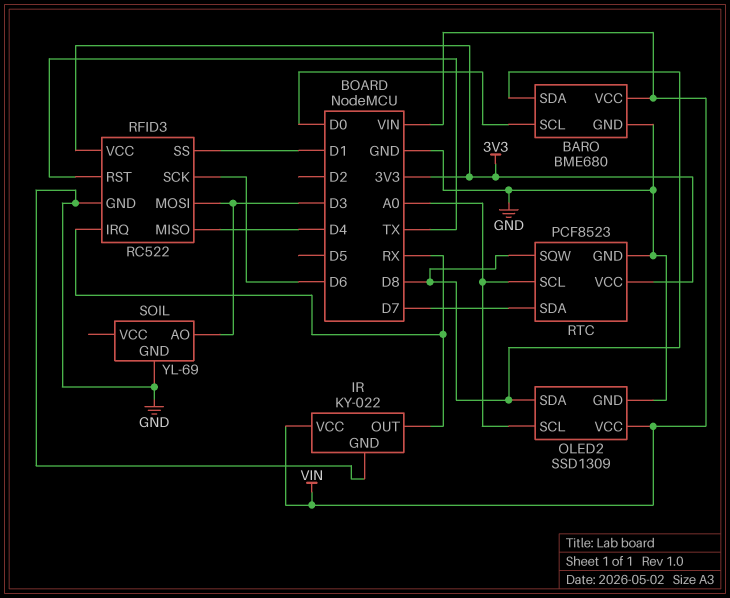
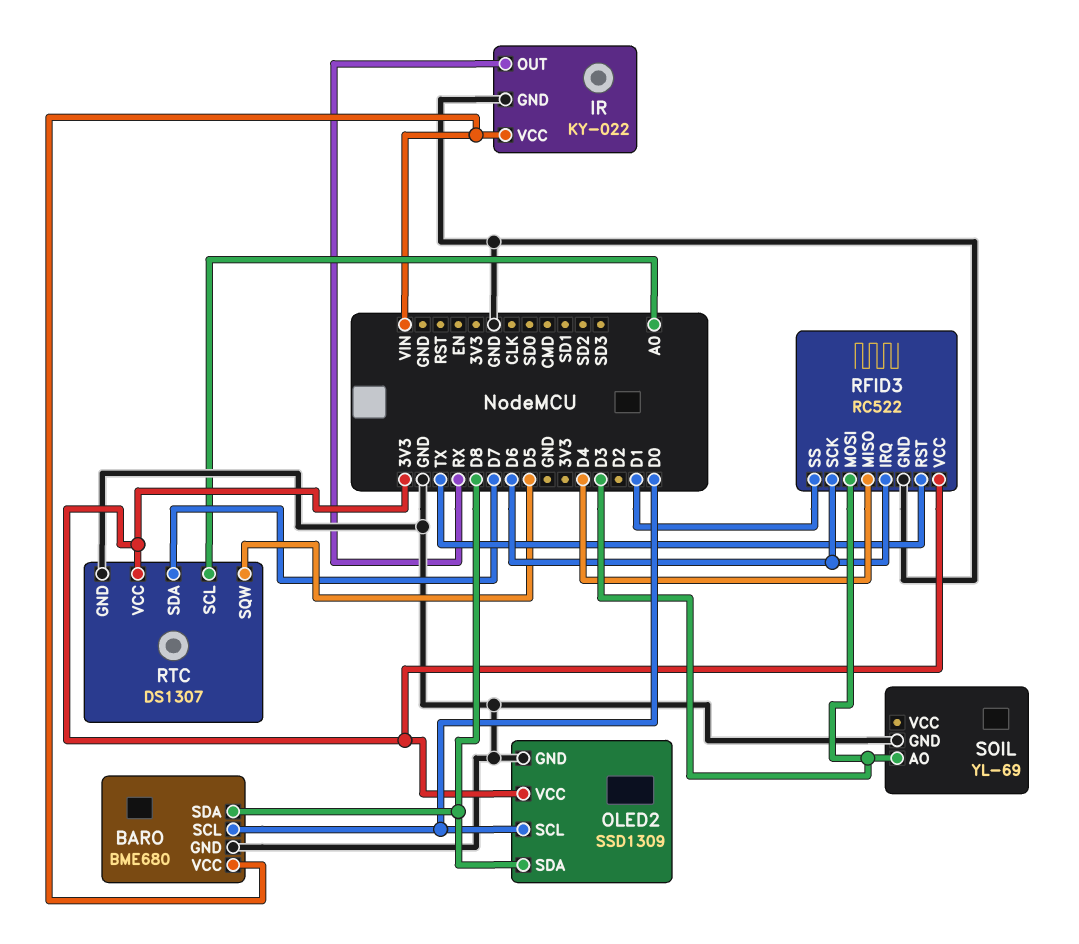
OLED2 pin SCL: A0 -> D0
OLED2 pin VCC: VIN -> 3V3
RFID3 pin IRQ: RX -> D6
RTC: PCF8523 -> DS1307
RTC pin SQW: D8 -> D5

